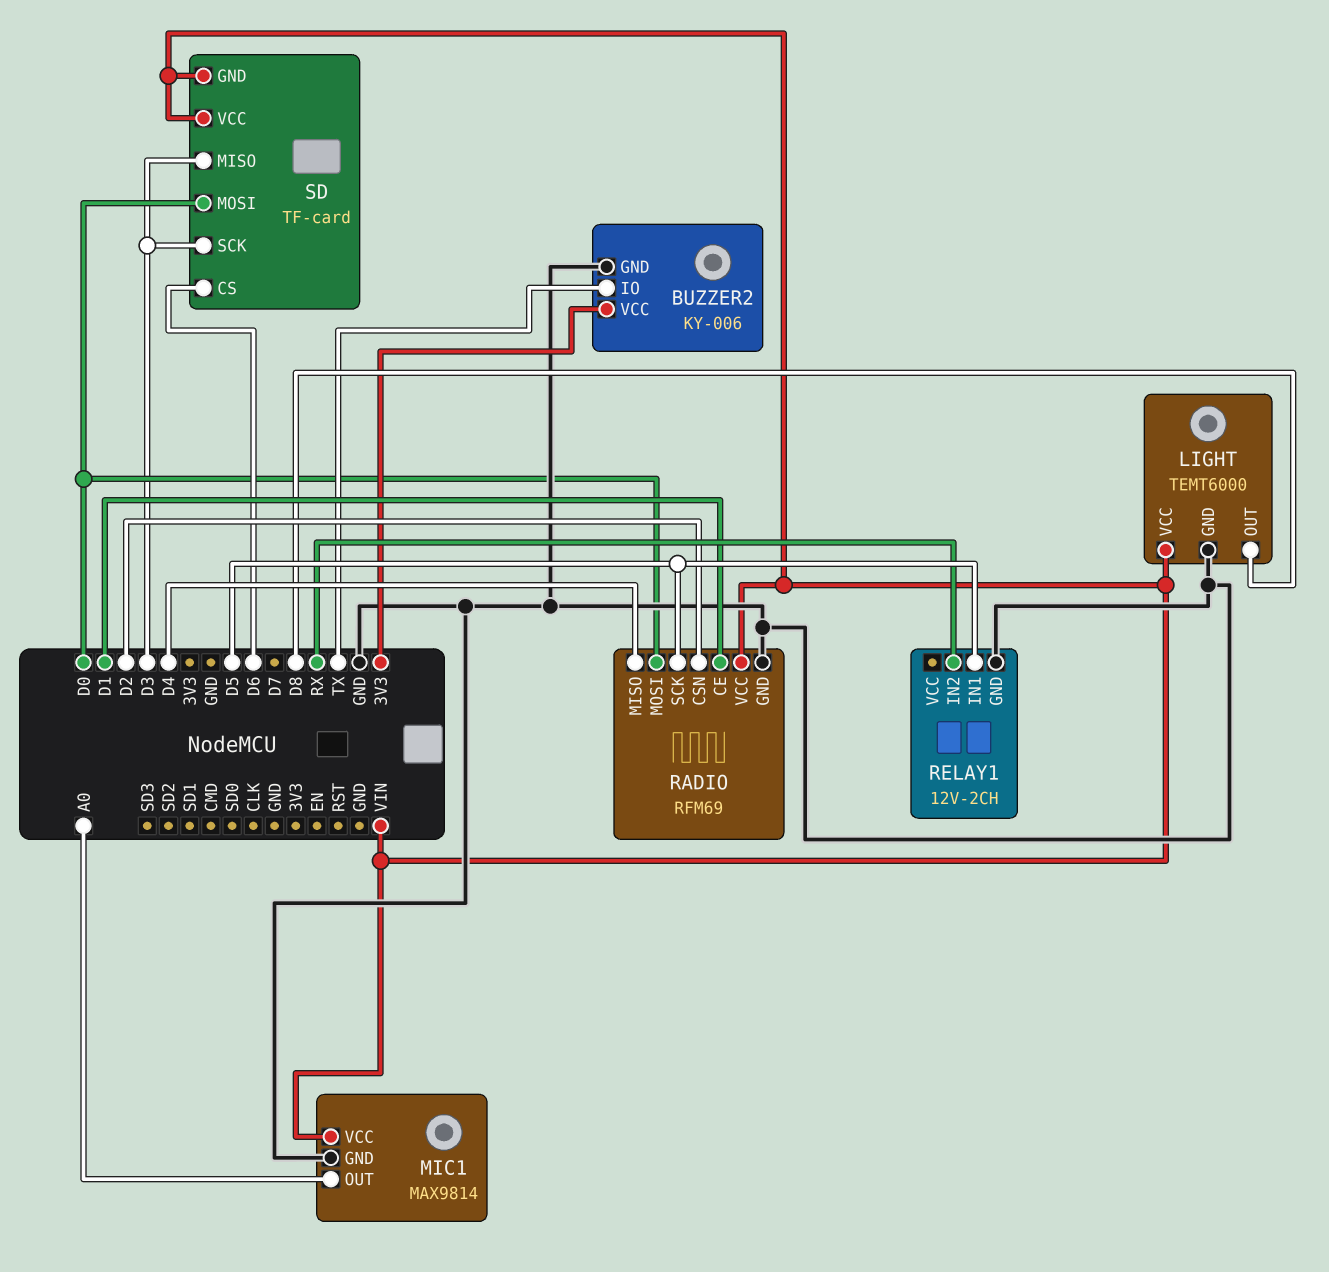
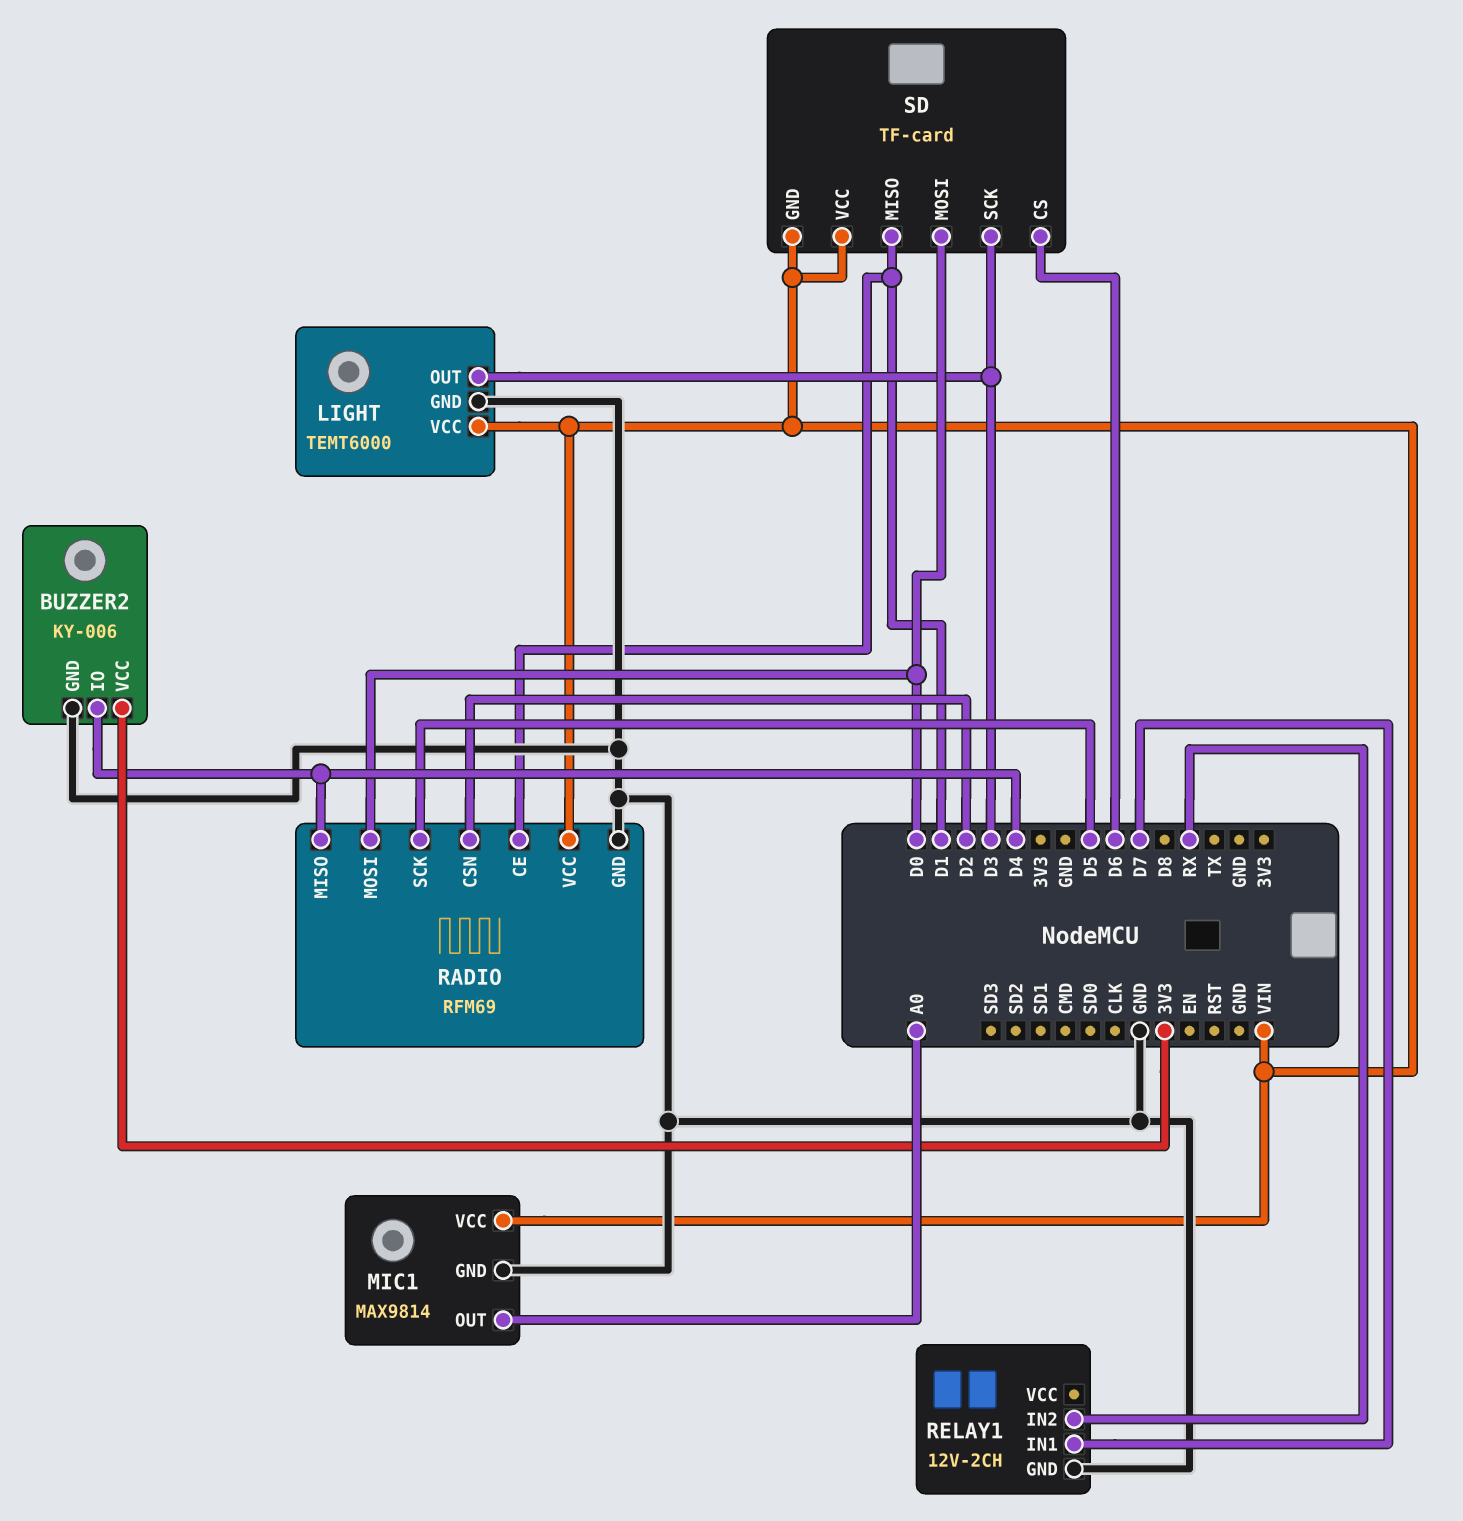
BUZZER2 pin IO: TX -> D4
LIGHT pin OUT: D8 -> D3
RELAY1 pin IN1: D5 -> D7
SD pin MISO: D3 -> D1

